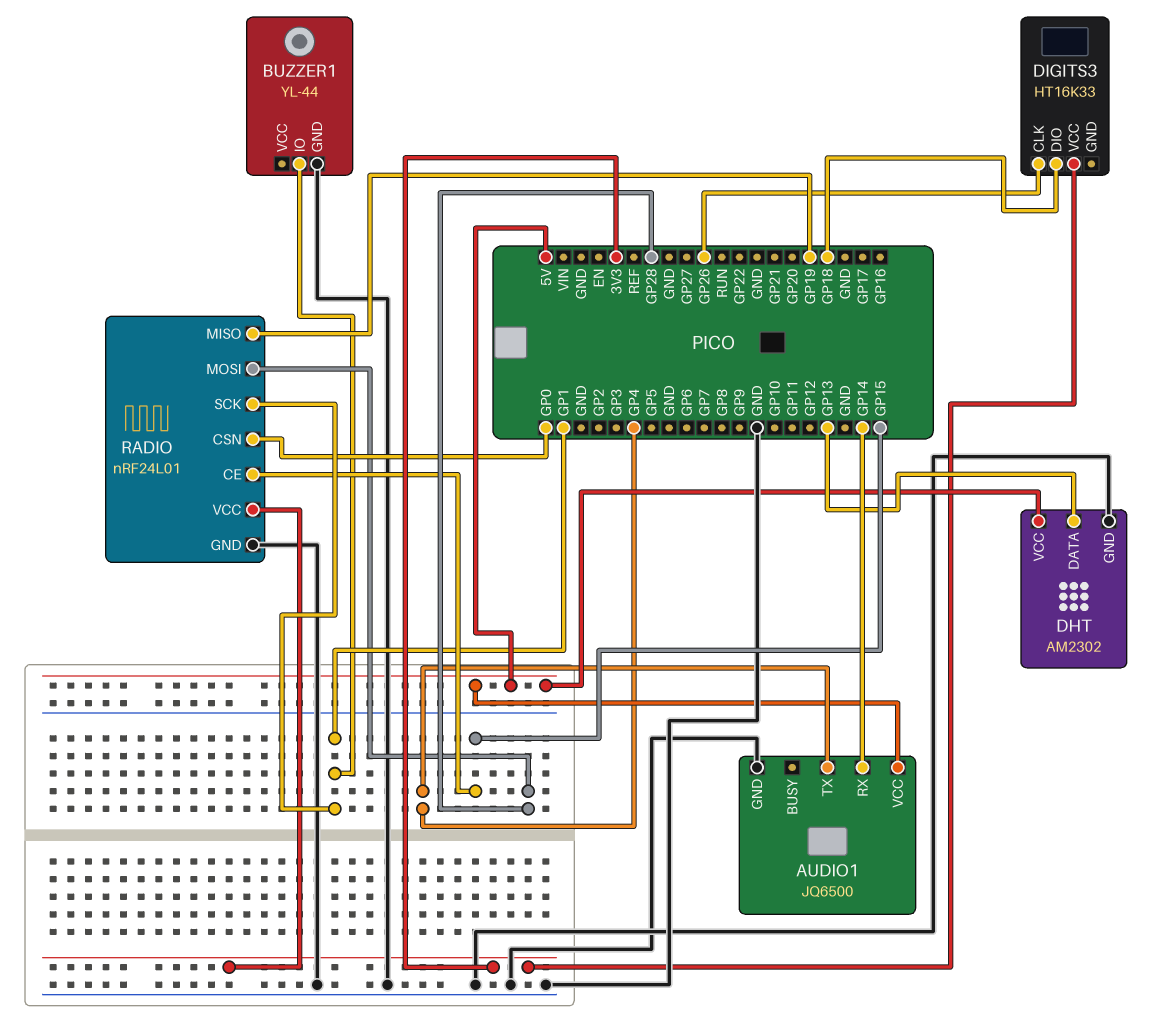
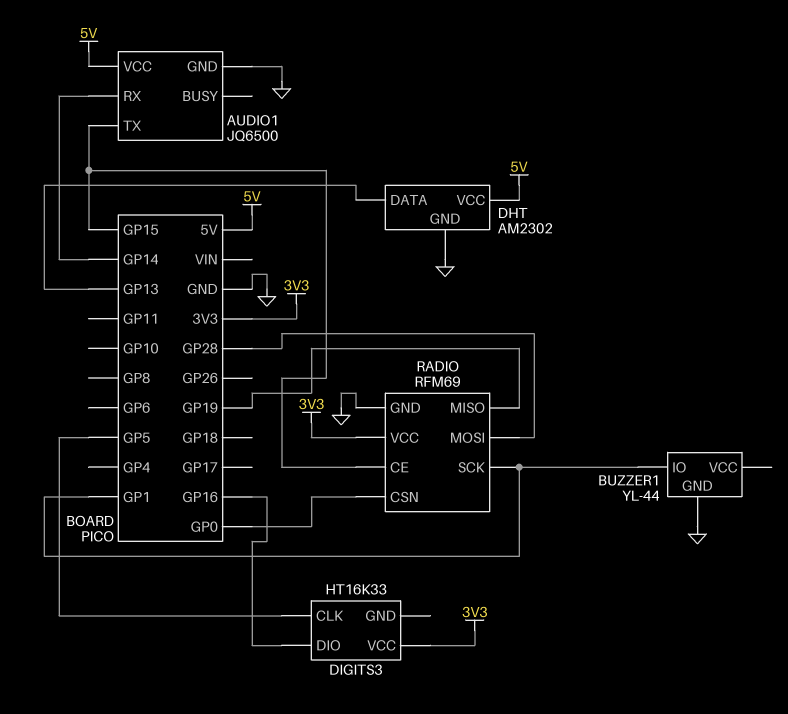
AUDIO1 pin TX: GP4 -> GP15
DIGITS3 pin CLK: GP26 -> GP5
DIGITS3 pin DIO: GP18 -> GP16
RADIO: nRF24L01 -> RFM69

